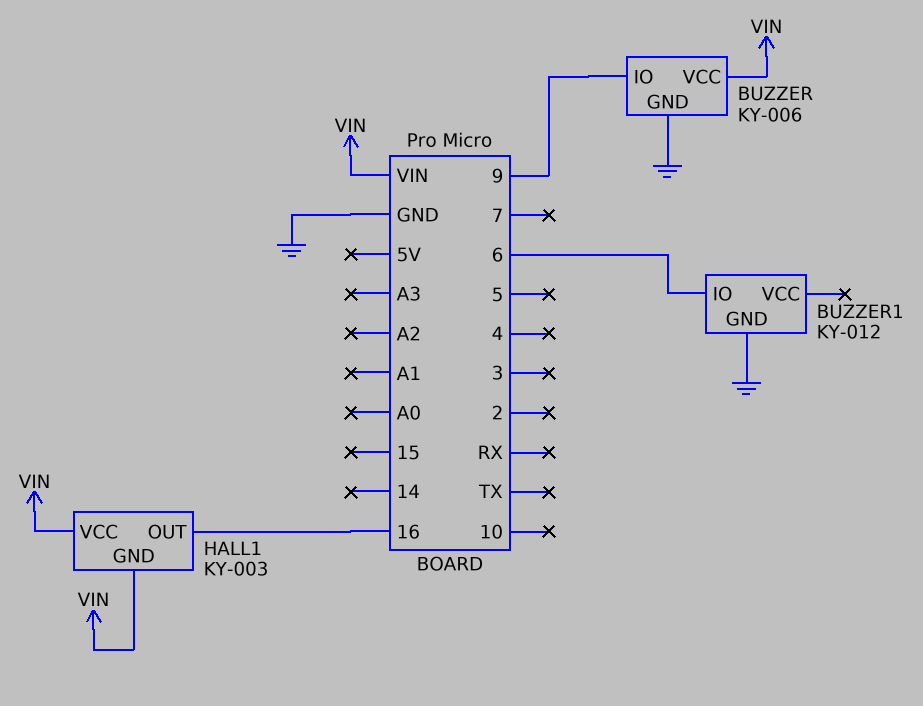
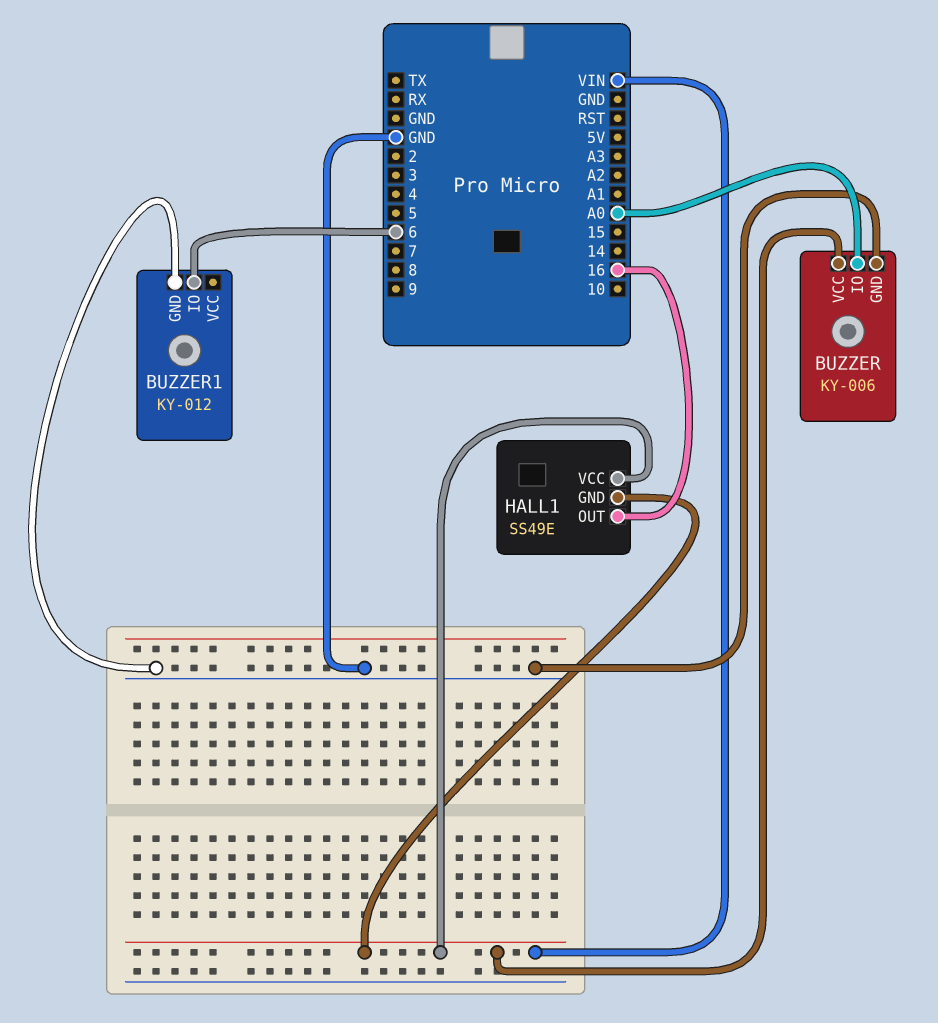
BUZZER pin IO: 9 -> A0
HALL1: KY-003 -> SS49E

